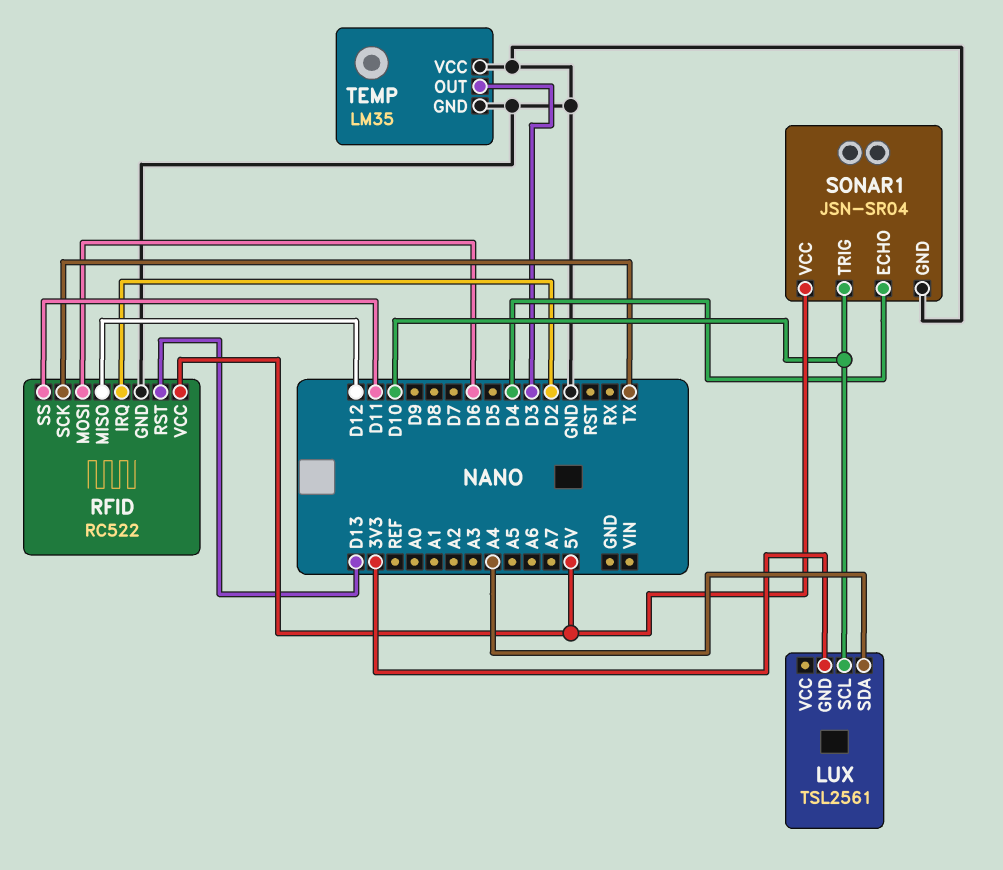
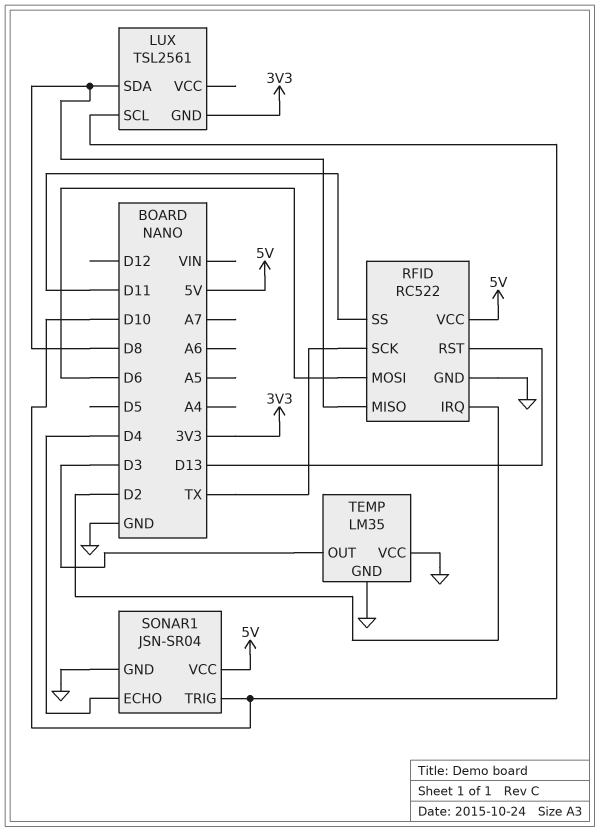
LUX pin SDA: A4 -> D8
RFID pin MISO: D12 -> D8

